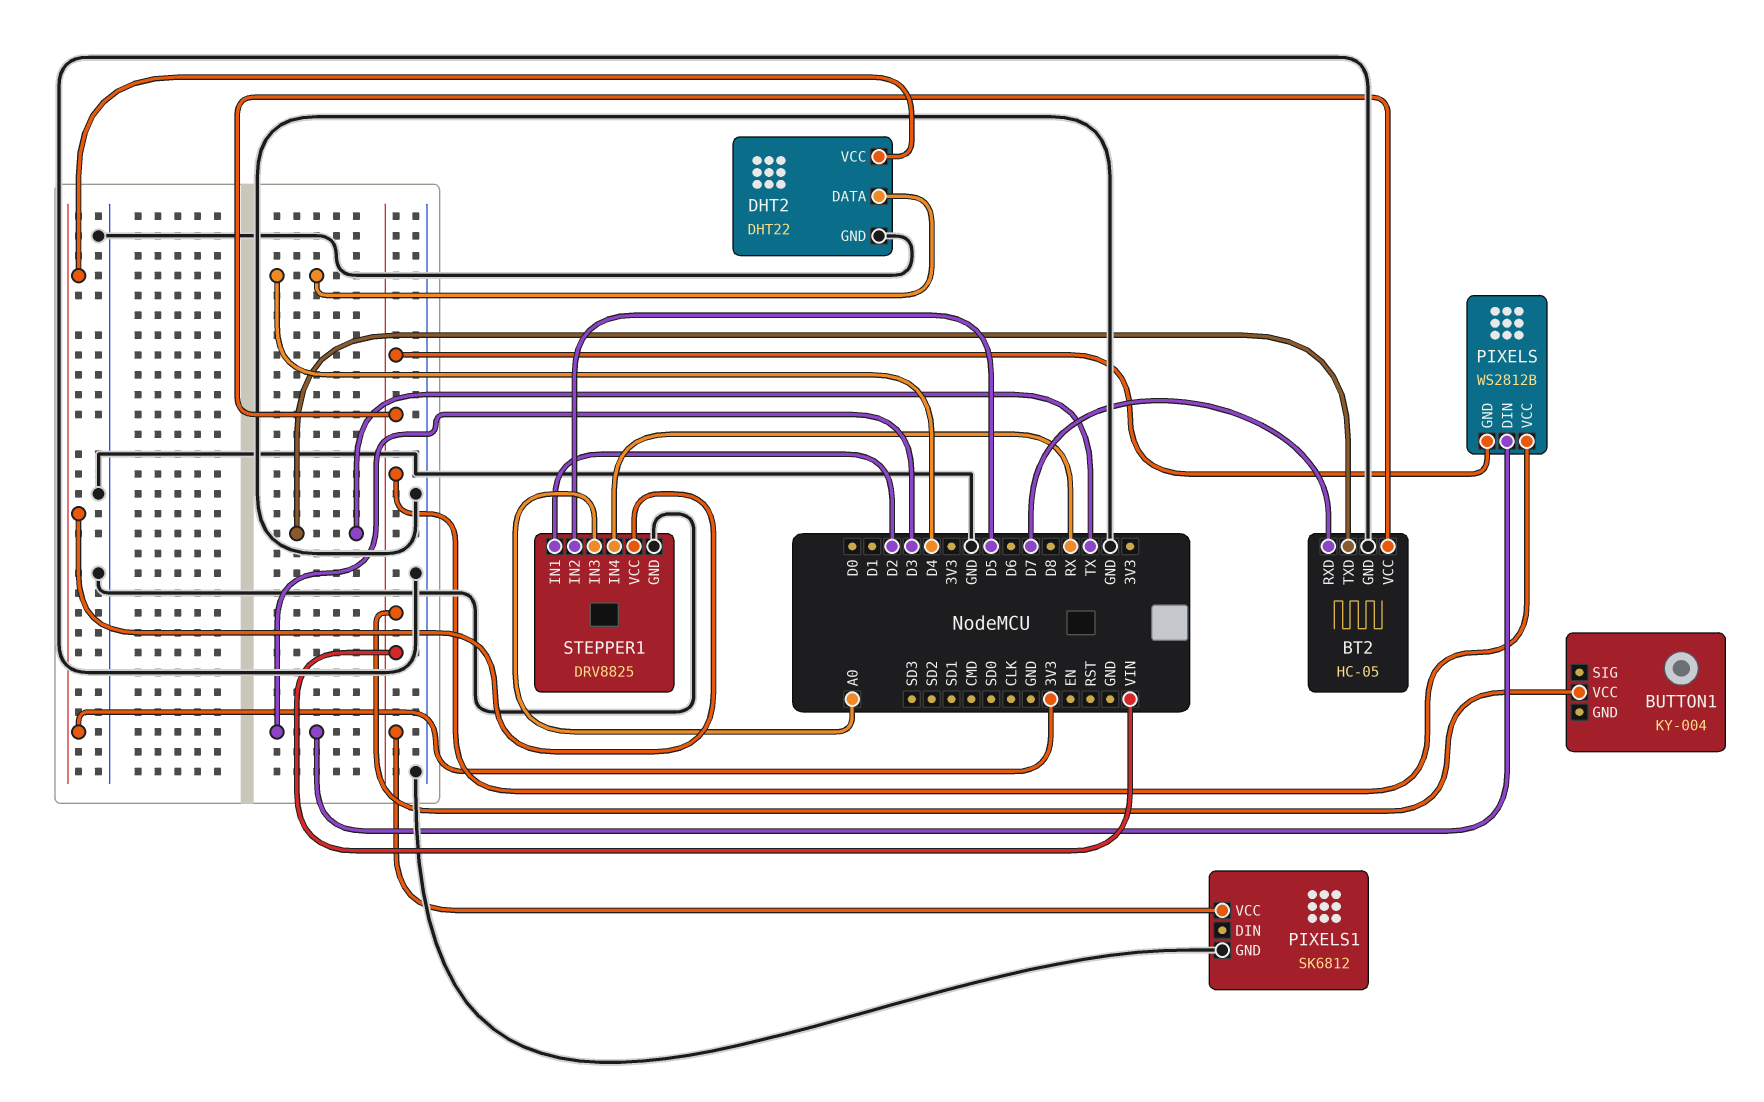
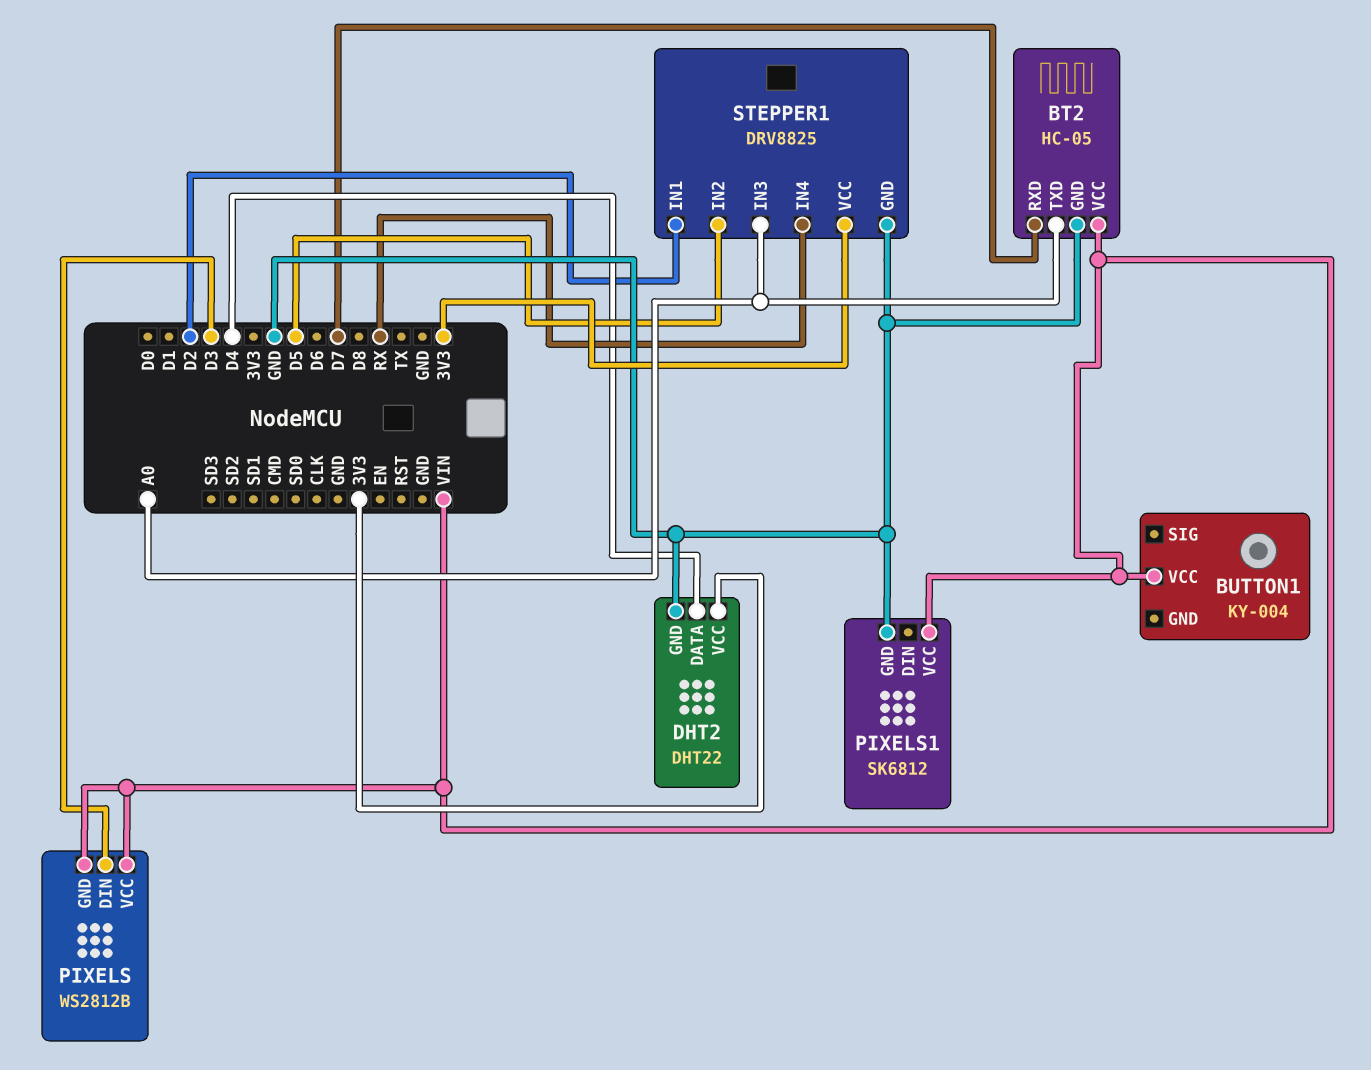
BT2 pin TXD: TX -> A0

